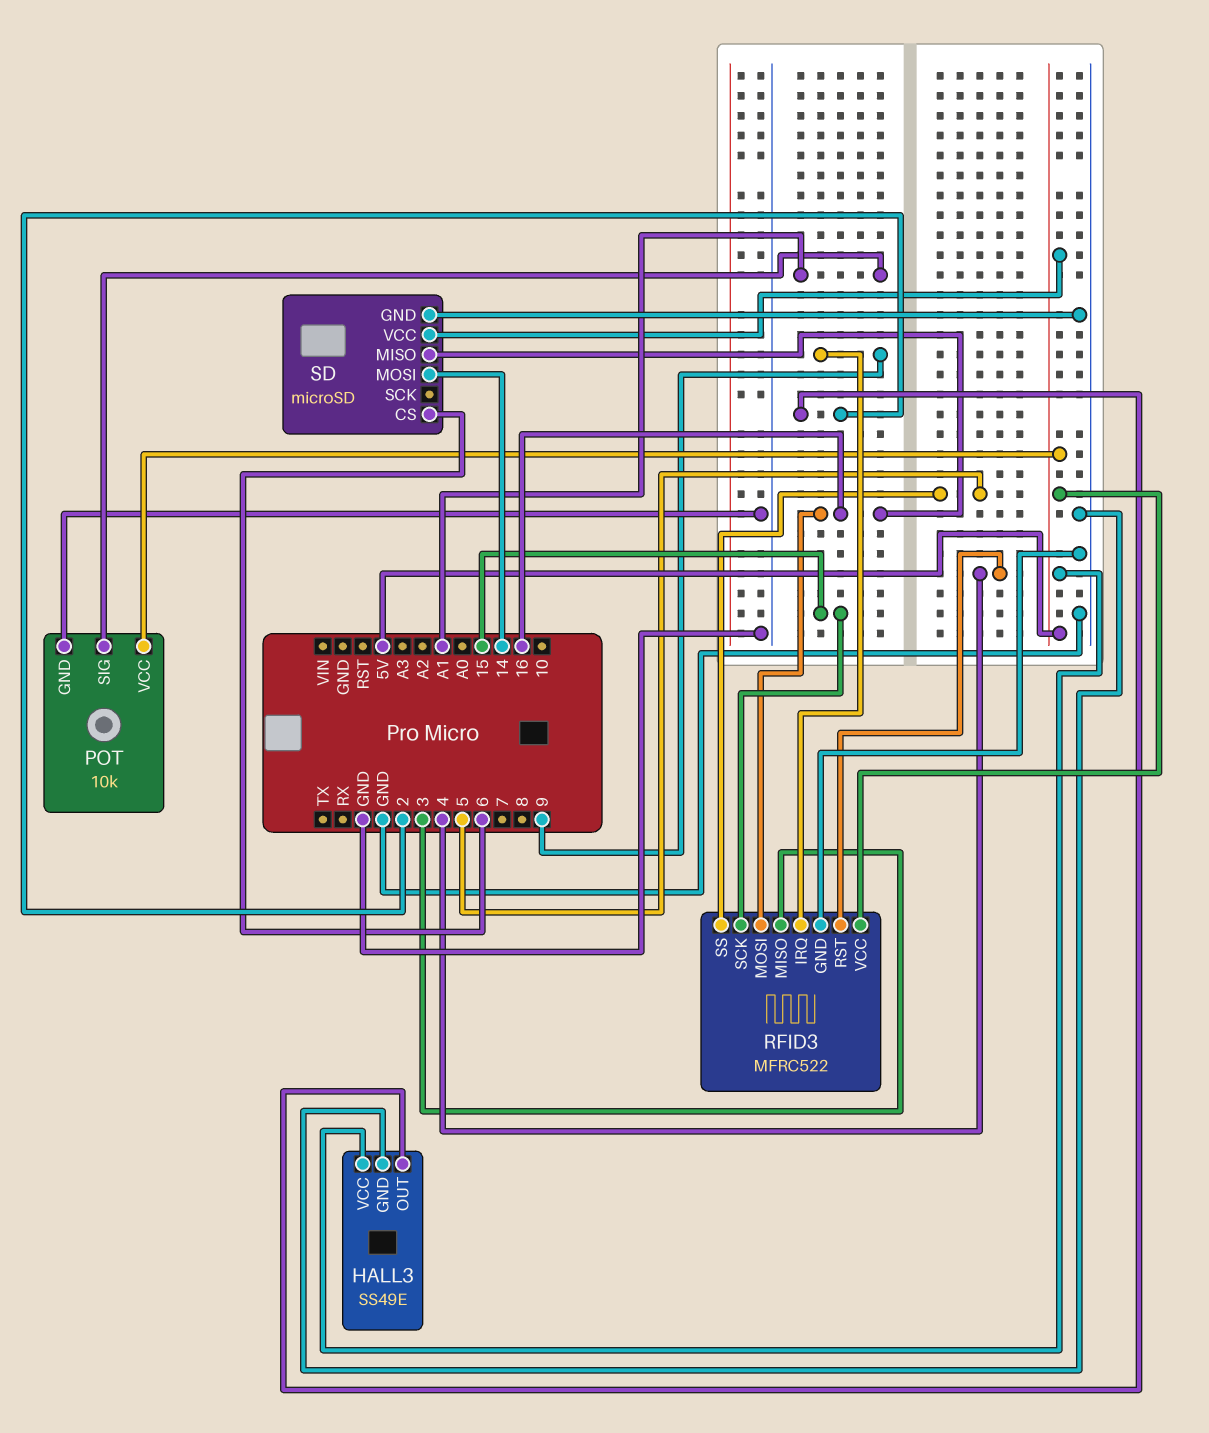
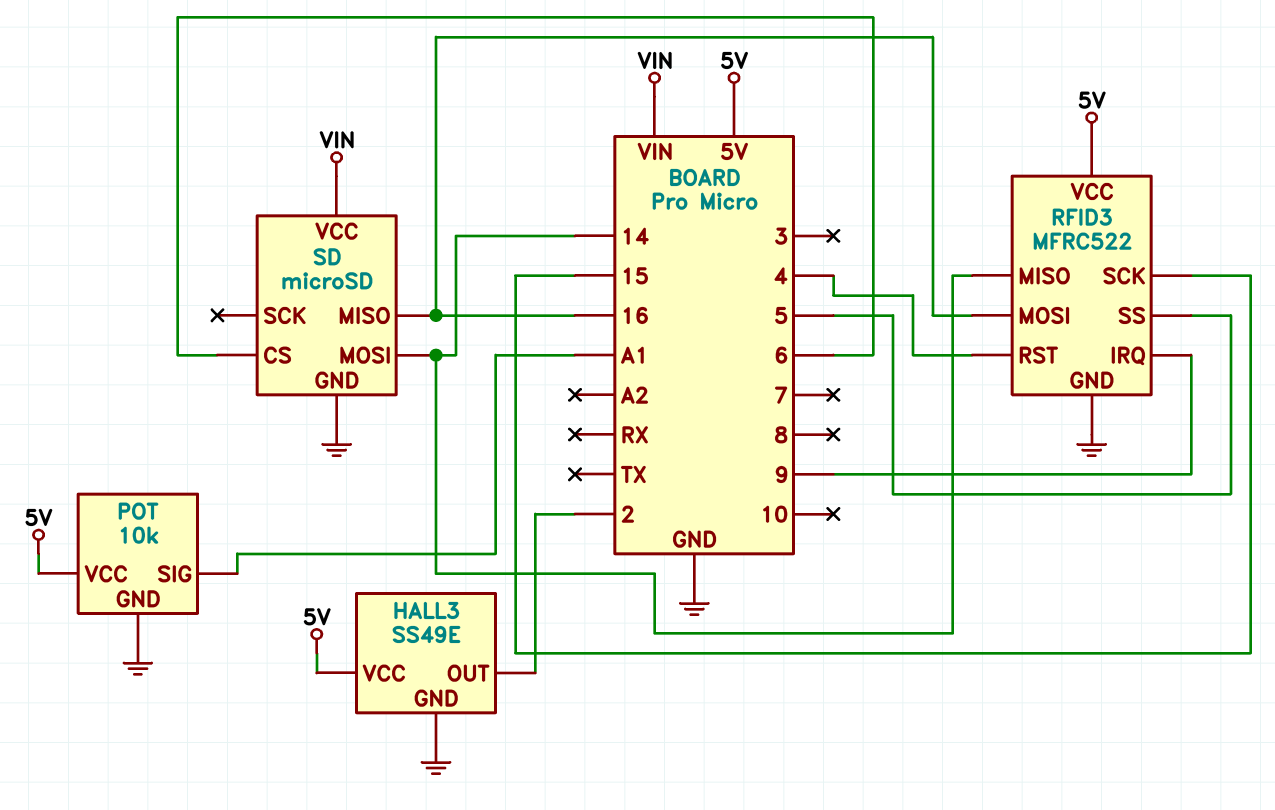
RFID3 pin MISO: 3 -> 14
SD pin VCC: 5V -> VIN

